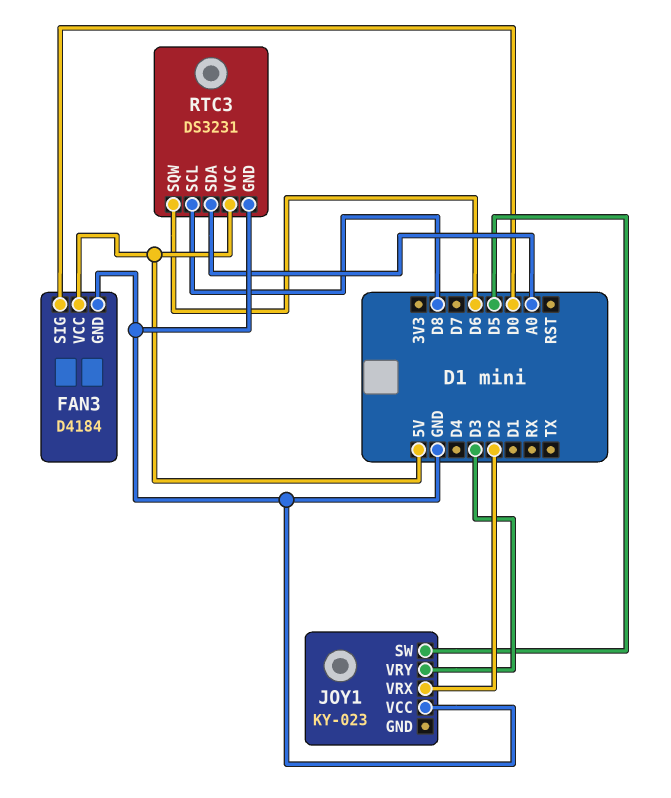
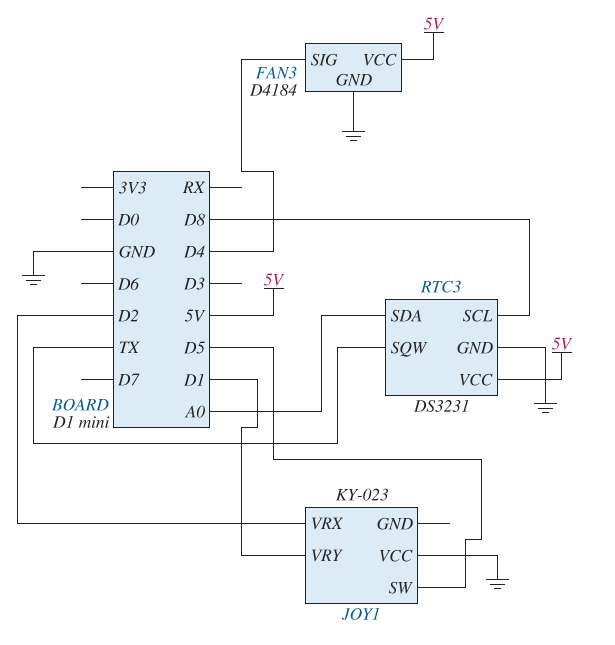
FAN3 pin SIG: D0 -> D4
JOY1 pin VRY: D3 -> D1
RTC3 pin SQW: D6 -> TX

